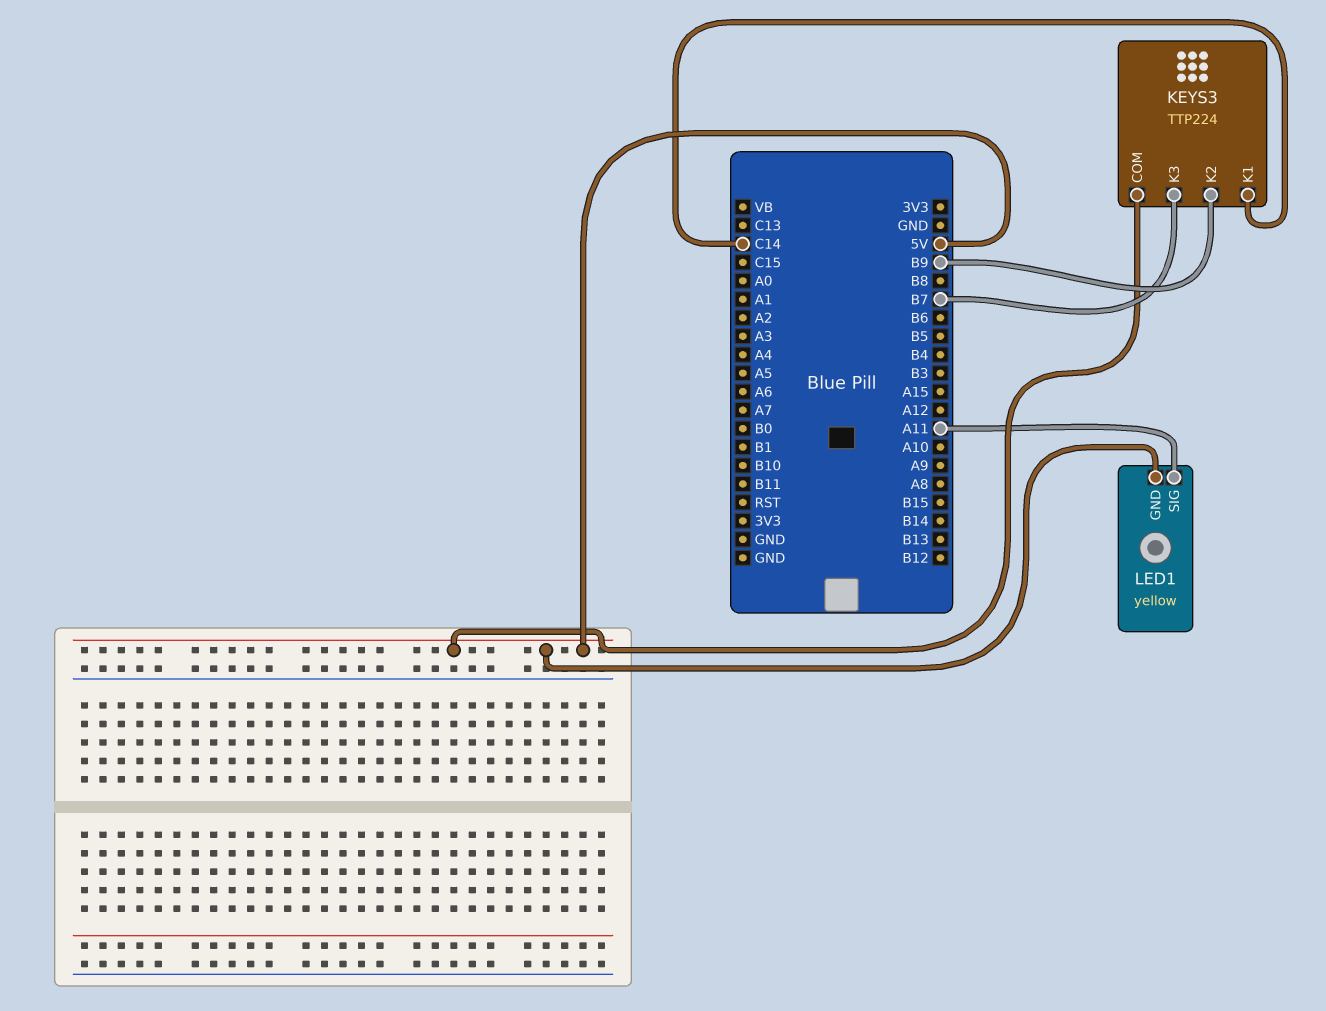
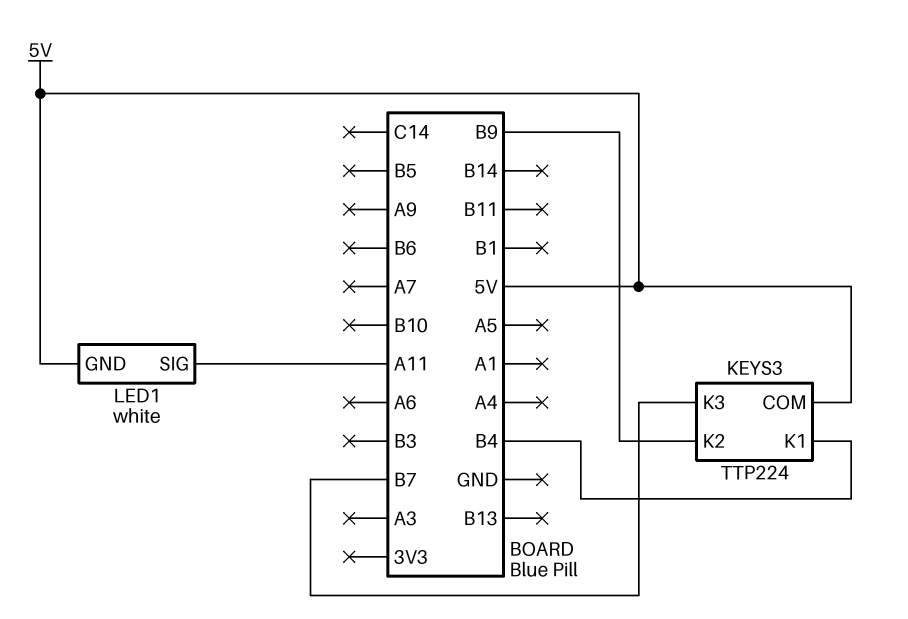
KEYS3 pin K1: C14 -> B4
LED1: yellow -> white

